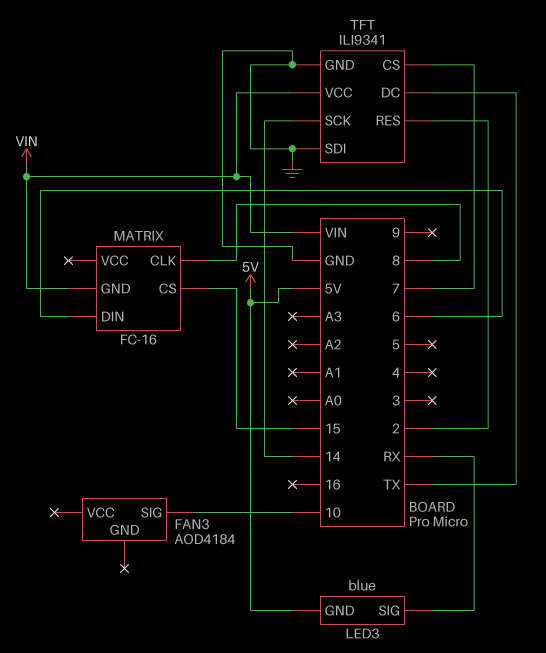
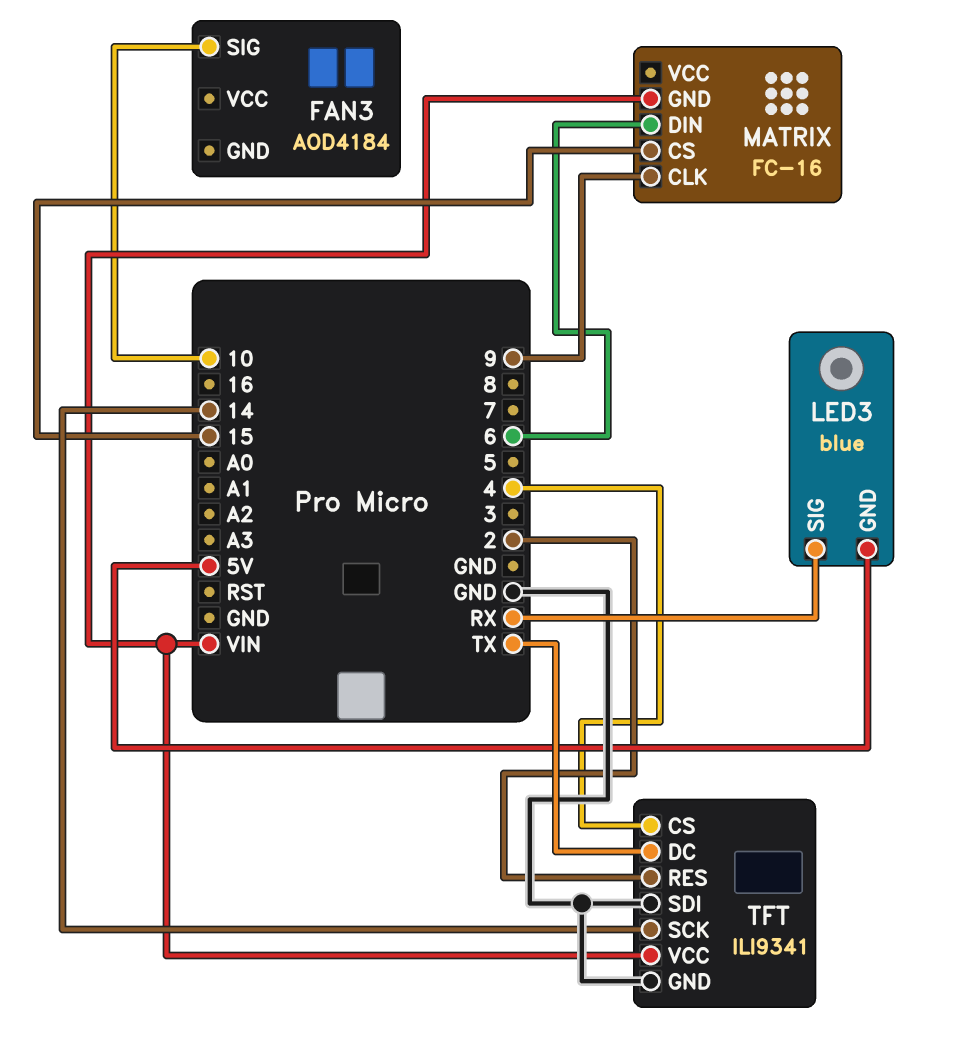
MATRIX pin CLK: 8 -> 9
TFT pin CS: 7 -> 4

